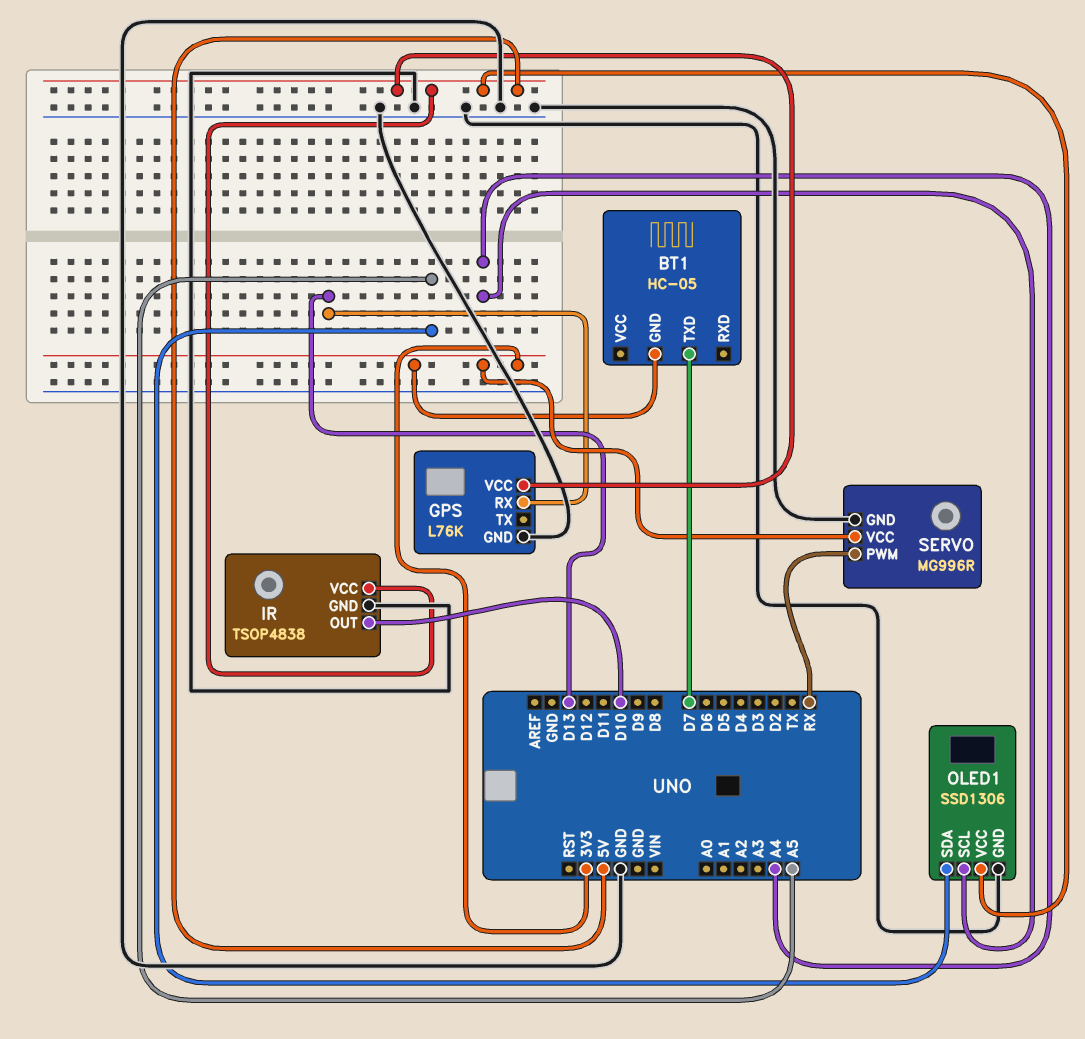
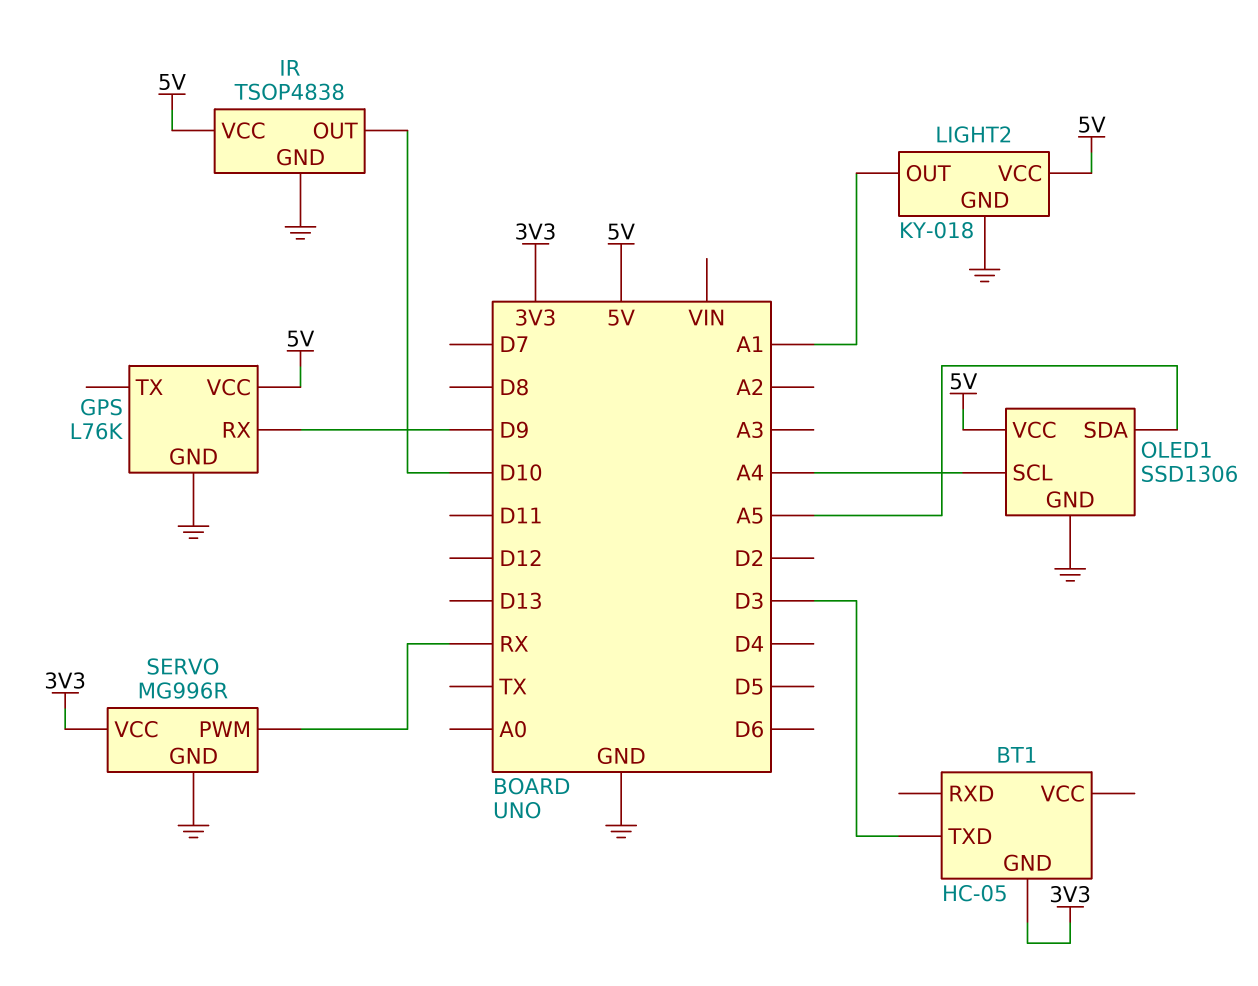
BT1 pin TXD: D7 -> D3
GPS pin RX: D13 -> D9
LIGHT2: none -> KY-018
LIGHT2 pin GND: none -> GND
LIGHT2 pin OUT: none -> A1
LIGHT2 pin VCC: none -> 5V

